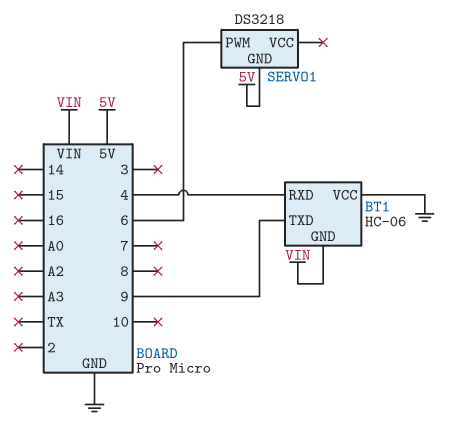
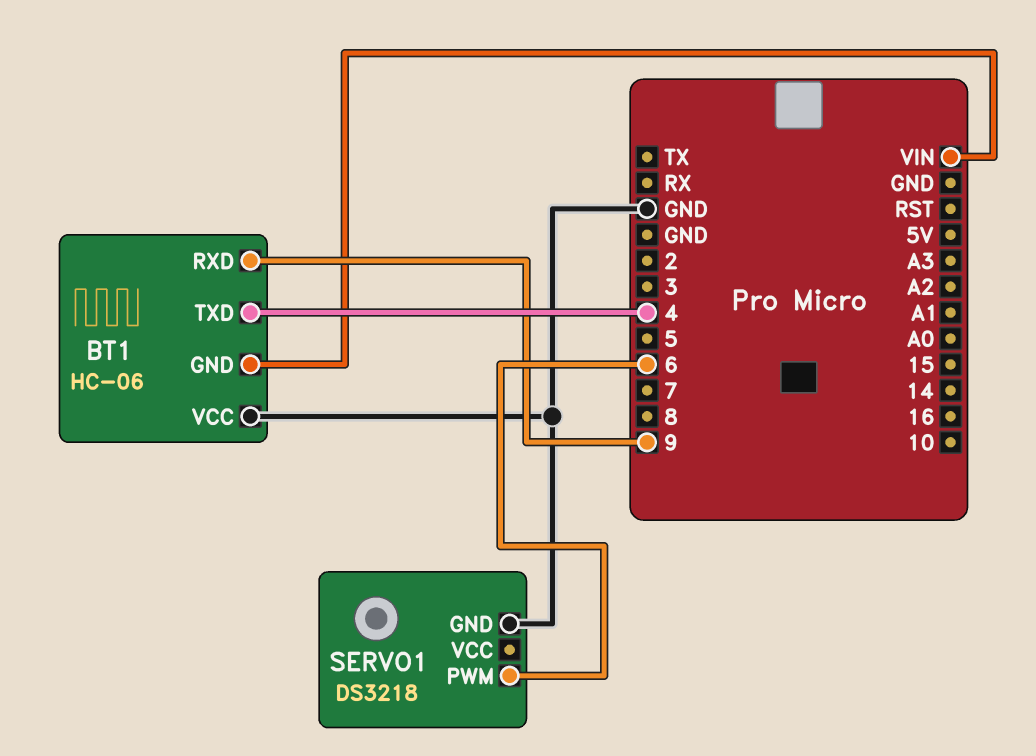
BT1 pin RXD: 4 -> 9
BT1 pin TXD: 9 -> 4
SERVO1 pin GND: 5V -> GND

